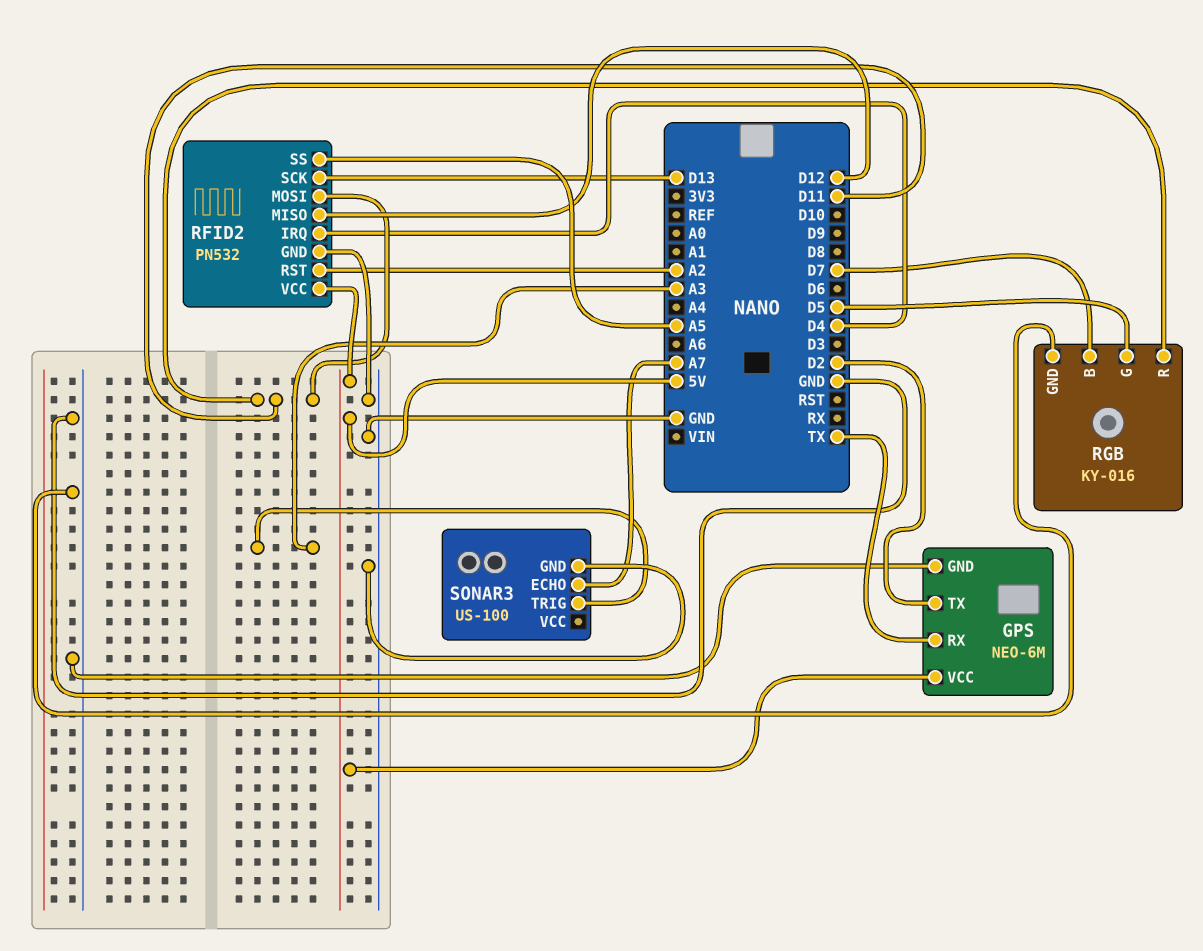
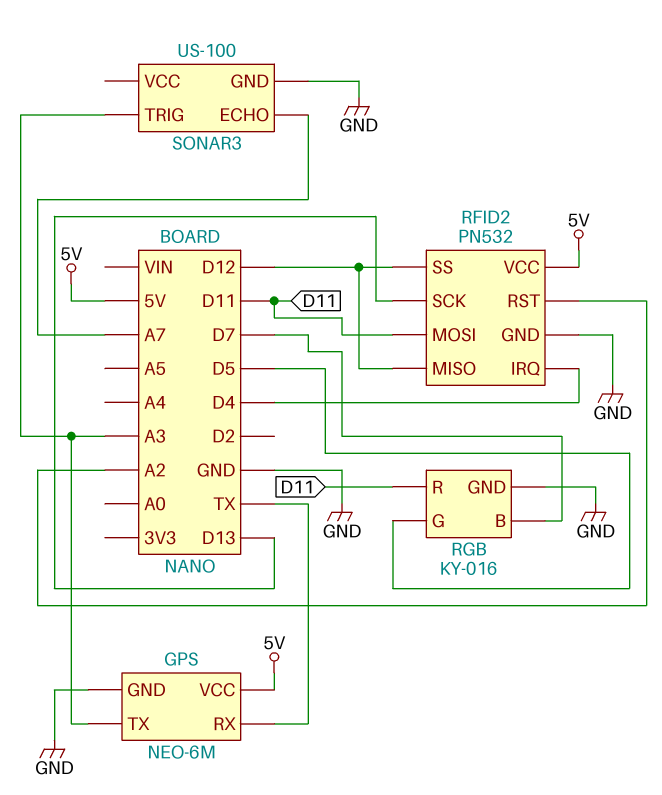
GPS pin TX: D2 -> A3
RFID2 pin SS: A5 -> D12

